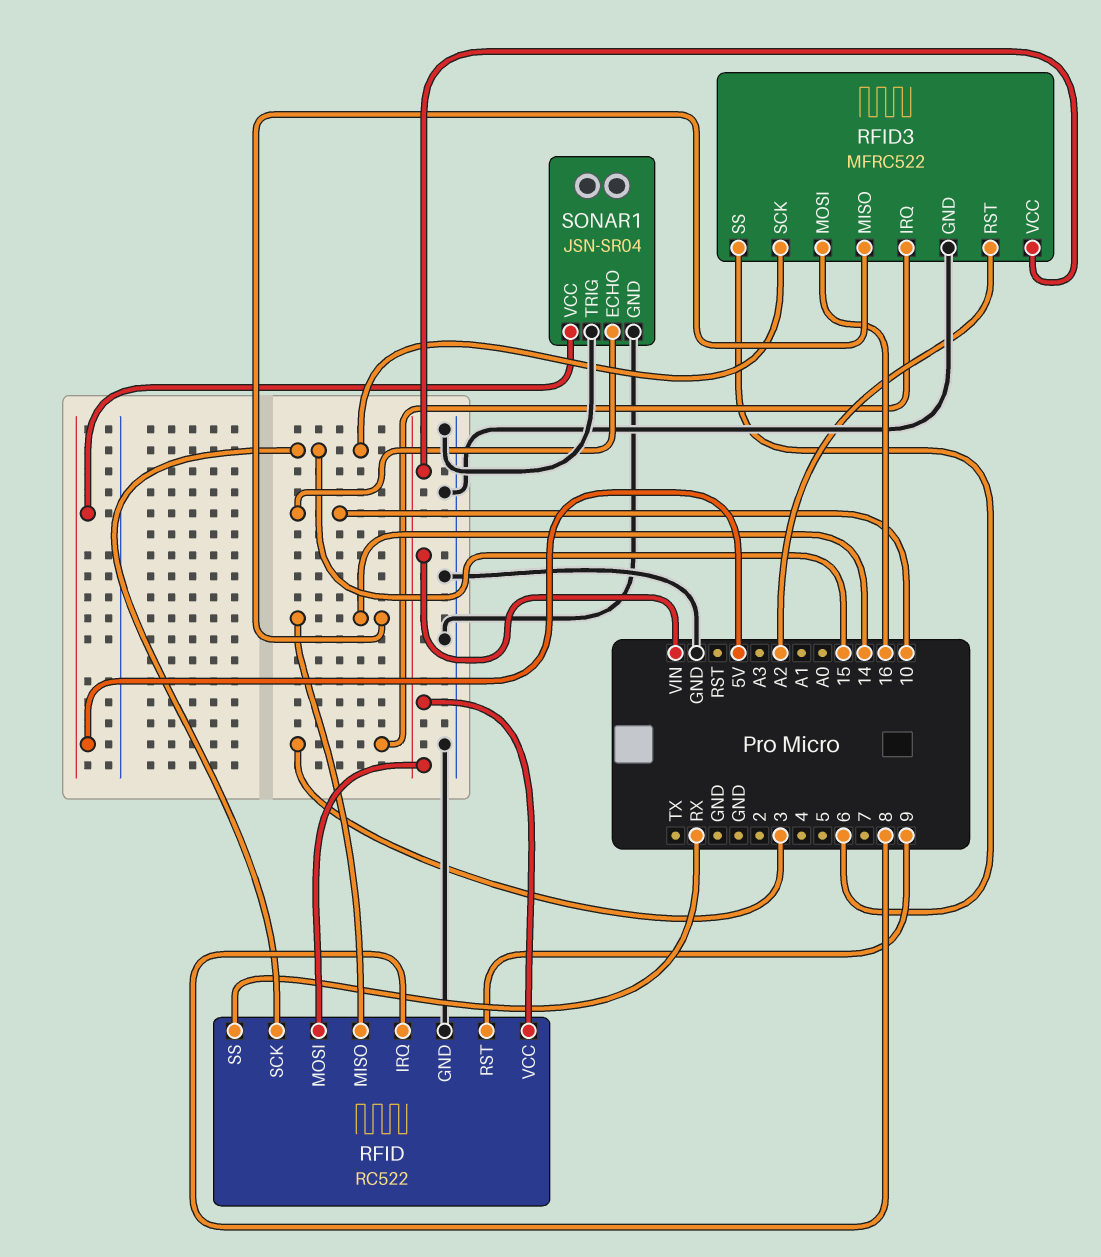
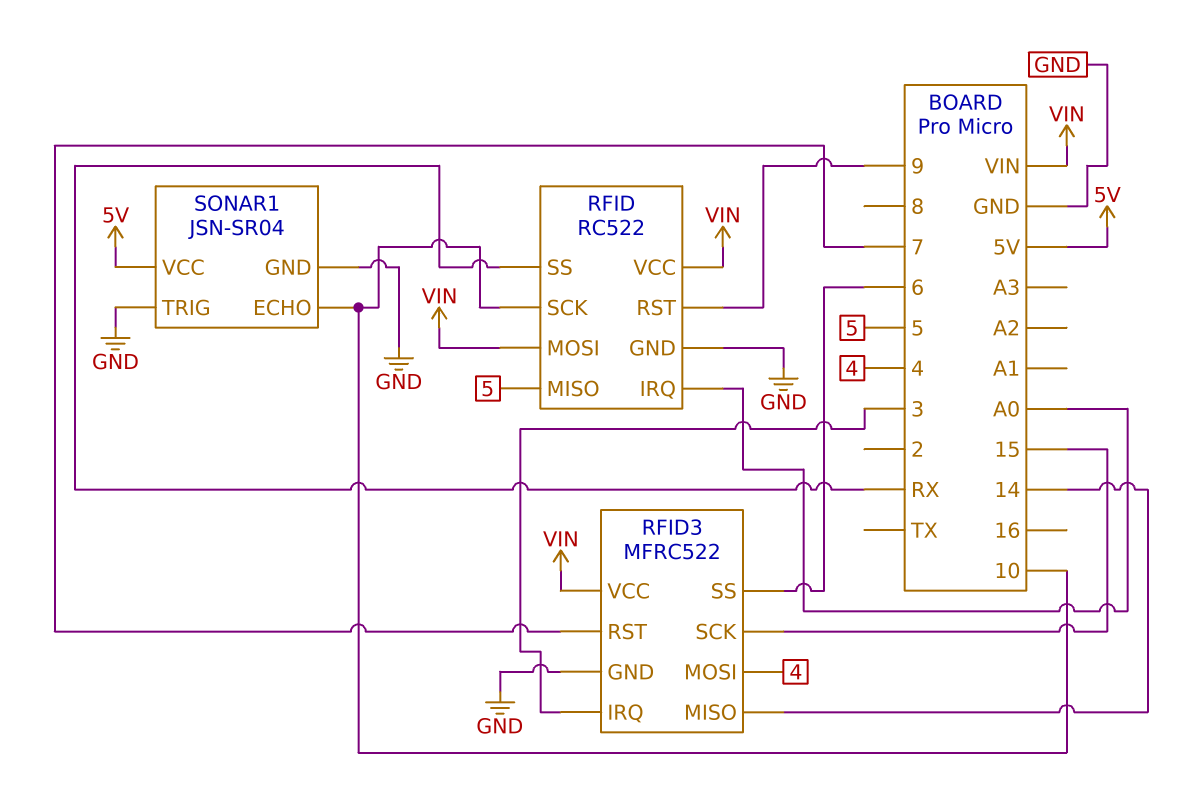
RFID pin IRQ: 8 -> A0
RFID pin MISO: 14 -> 5
RFID pin SCK: 15 -> 10
RFID3 pin MOSI: 16 -> 4
RFID3 pin RST: A2 -> 7

